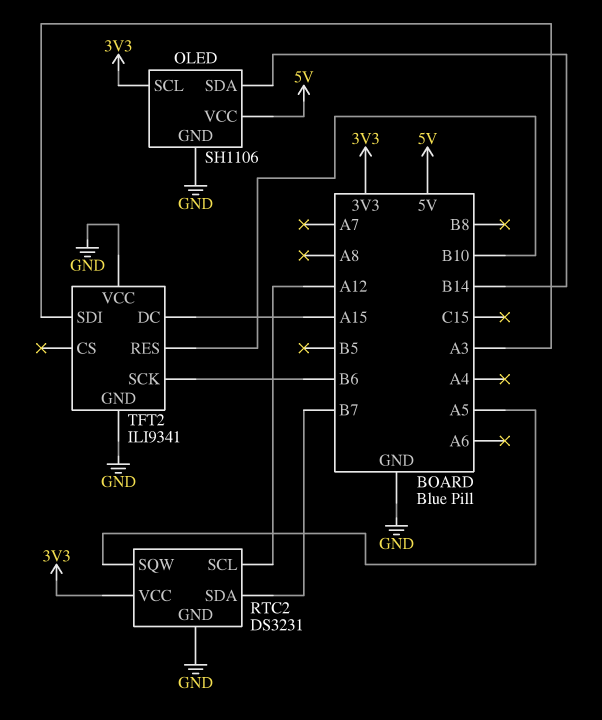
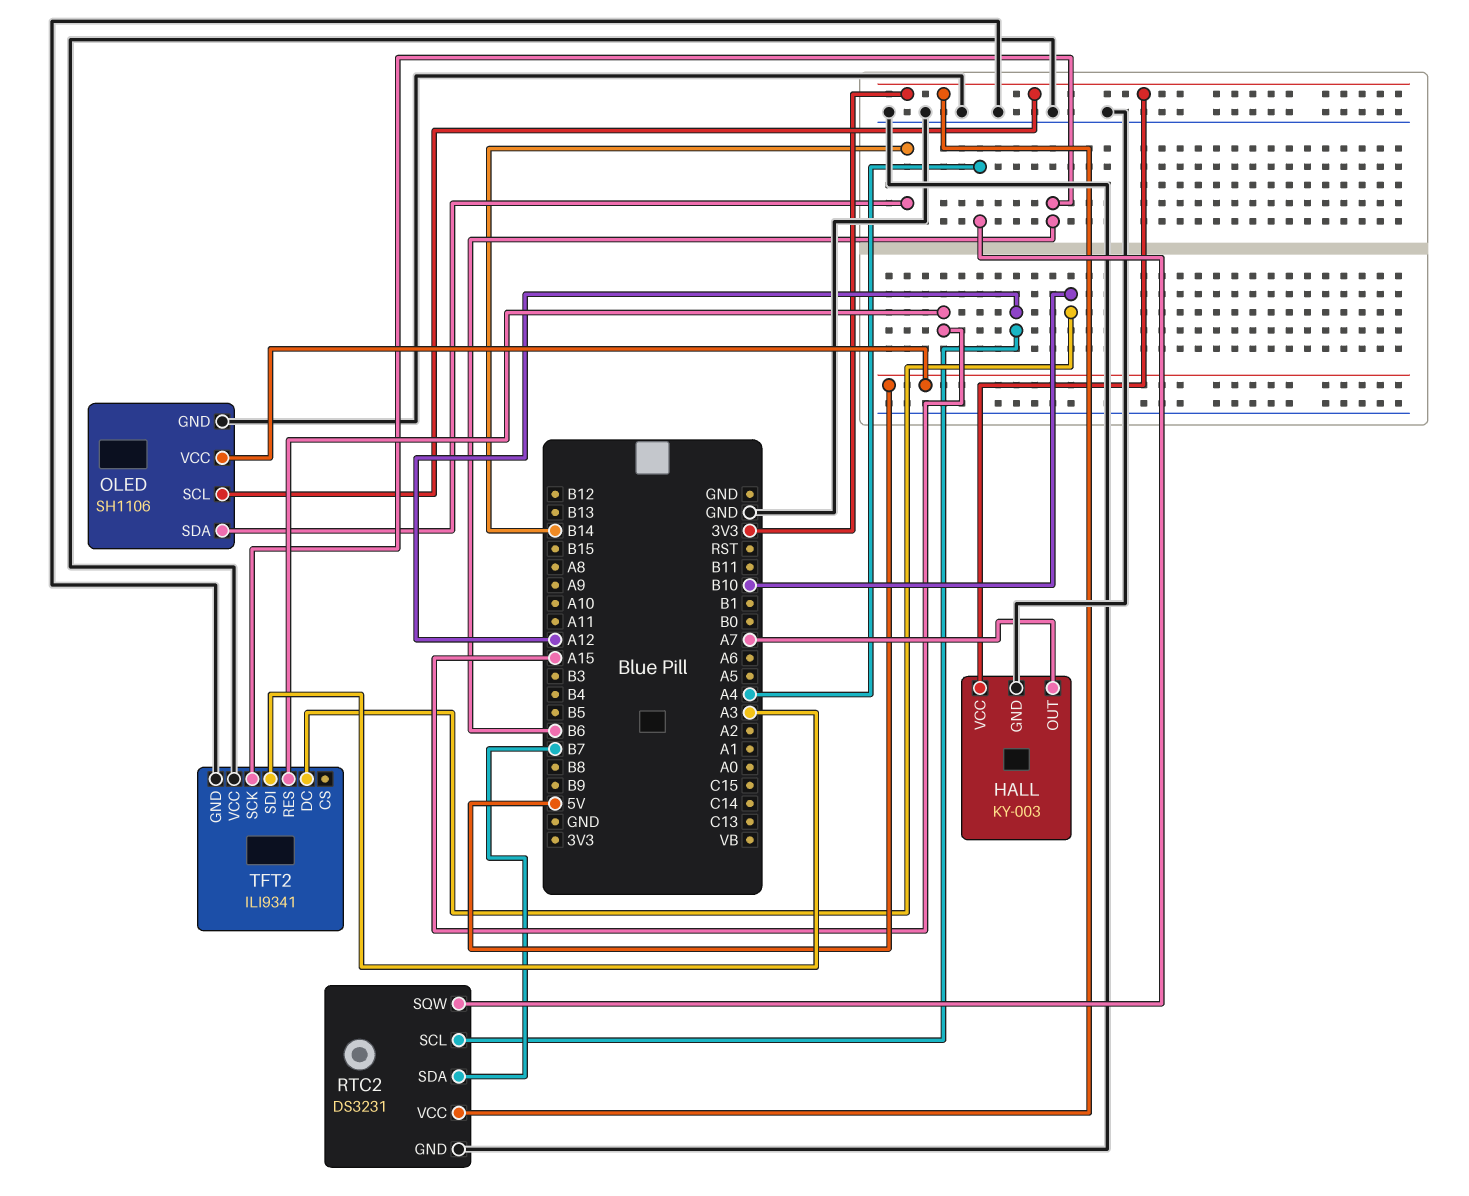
HALL: none -> KY-003
HALL pin GND: none -> GND
HALL pin OUT: none -> A7
HALL pin VCC: none -> 3V3
RTC2 pin SQW: A5 -> A4
TFT2 pin DC: A15 -> B10
TFT2 pin RES: B10 -> A15

